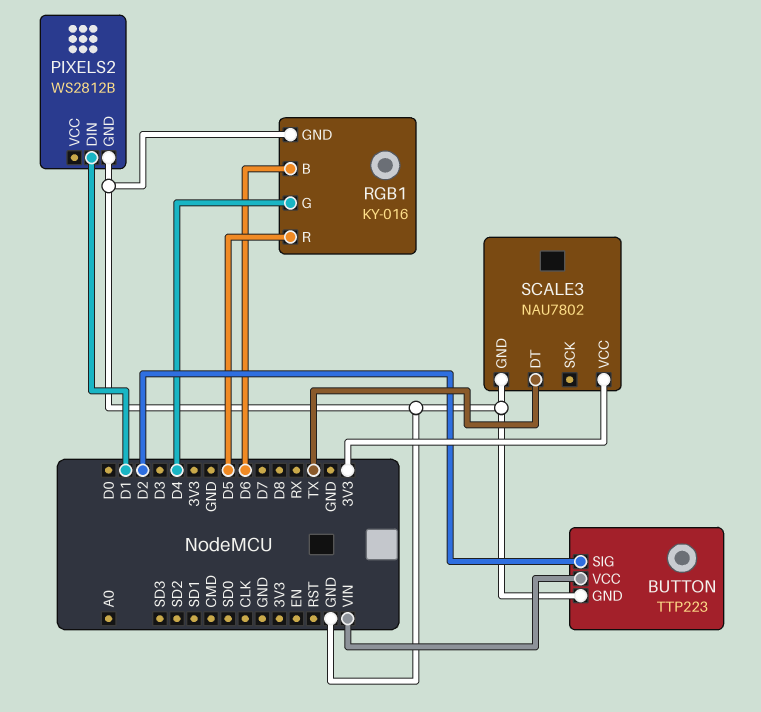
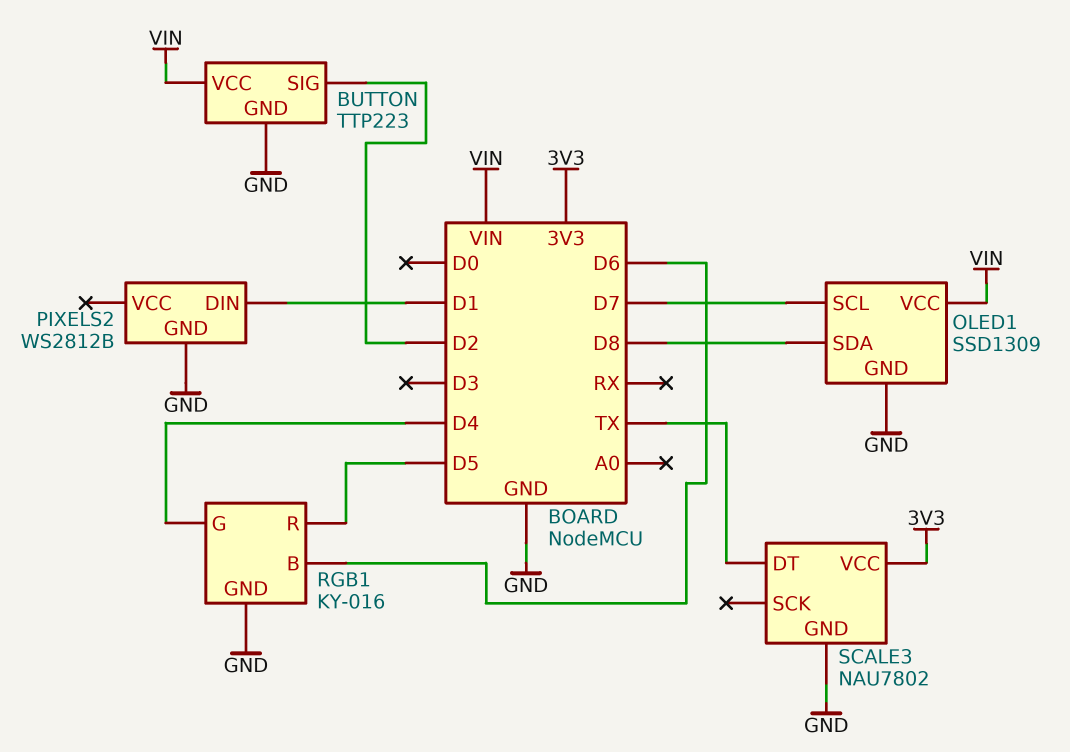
OLED1: none -> SSD1309
OLED1 pin GND: none -> GND
OLED1 pin SCL: none -> D7
OLED1 pin SDA: none -> D8
OLED1 pin VCC: none -> VIN

